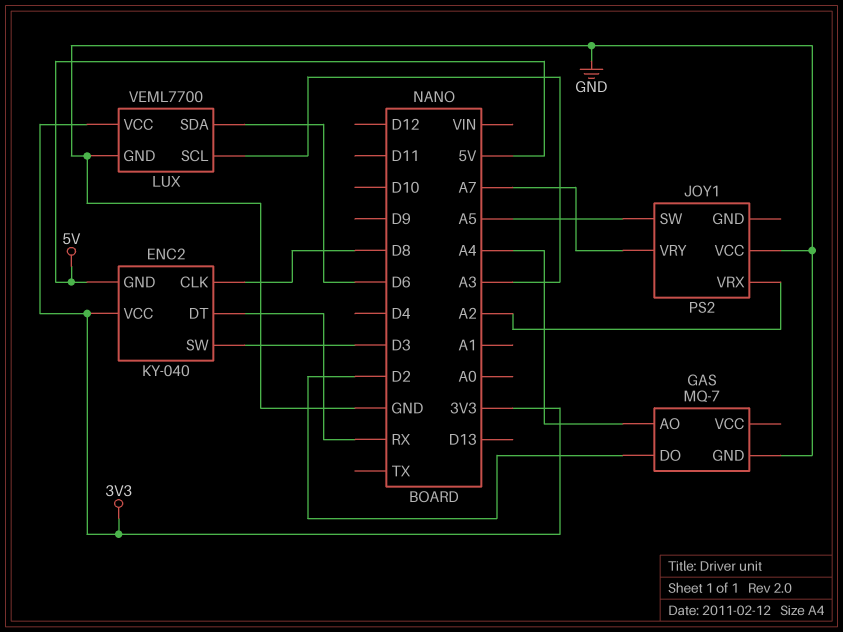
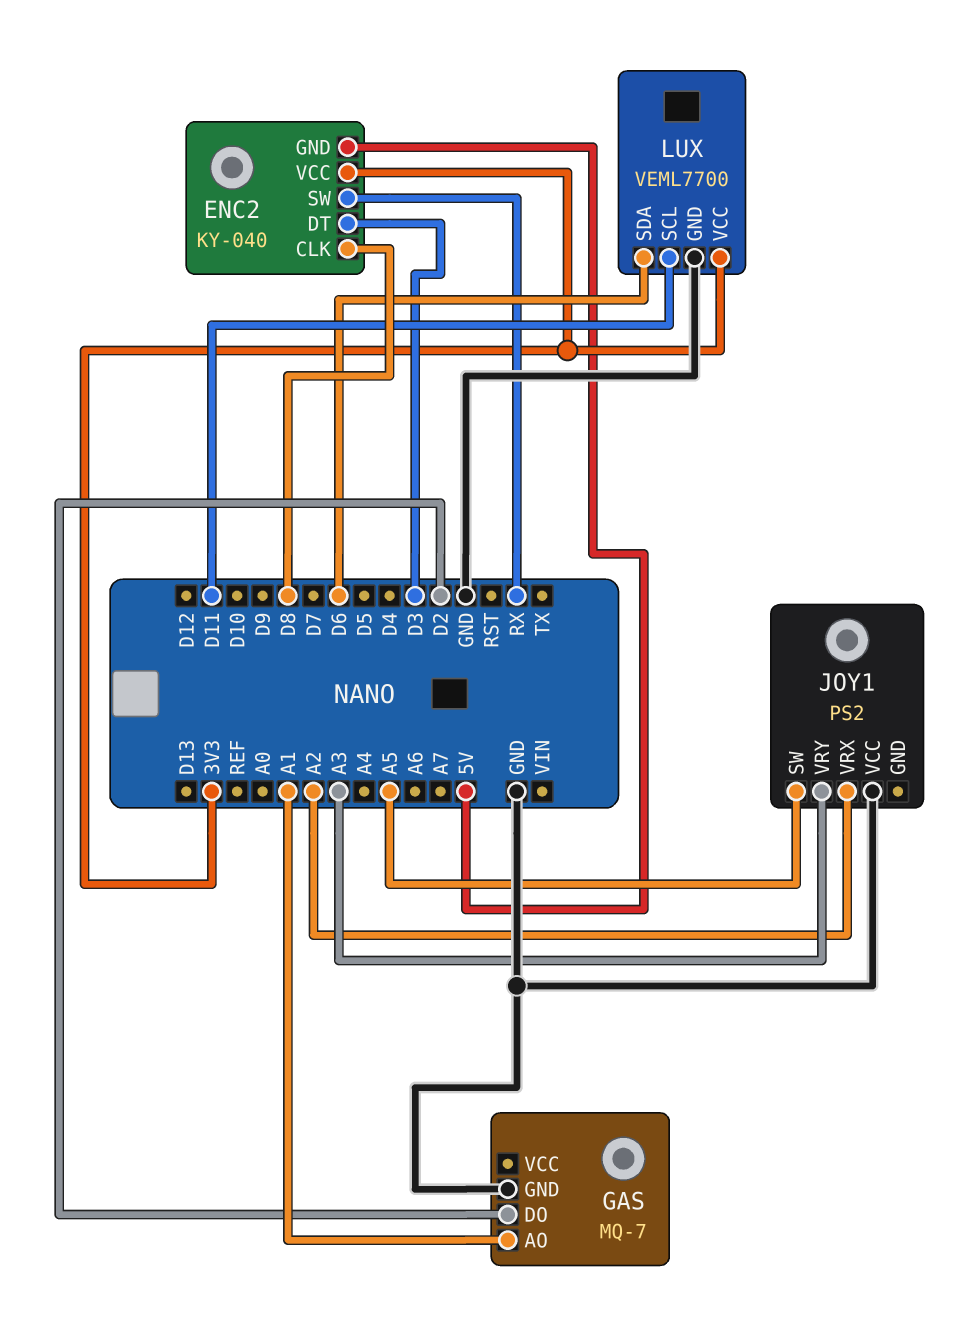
ENC2 pin DT: RX -> D3
ENC2 pin SW: D3 -> RX
GAS pin AO: A4 -> A1
JOY1 pin VRY: A7 -> A3
LUX pin SCL: A3 -> D11

